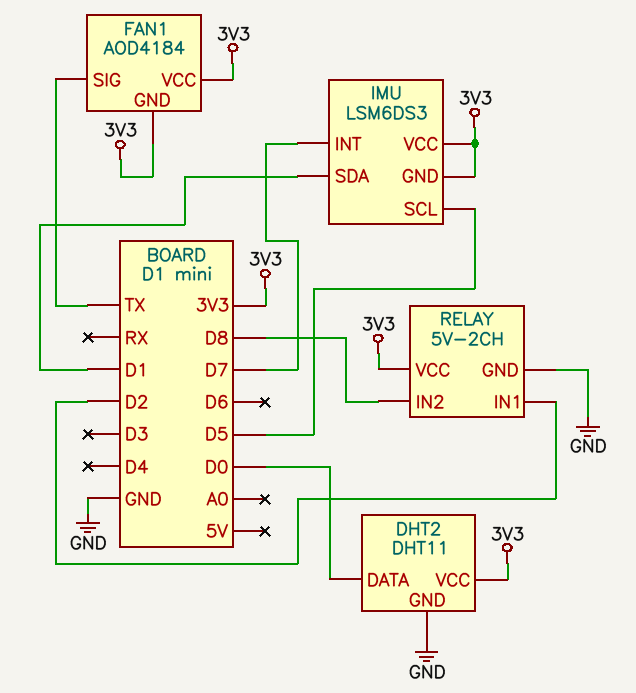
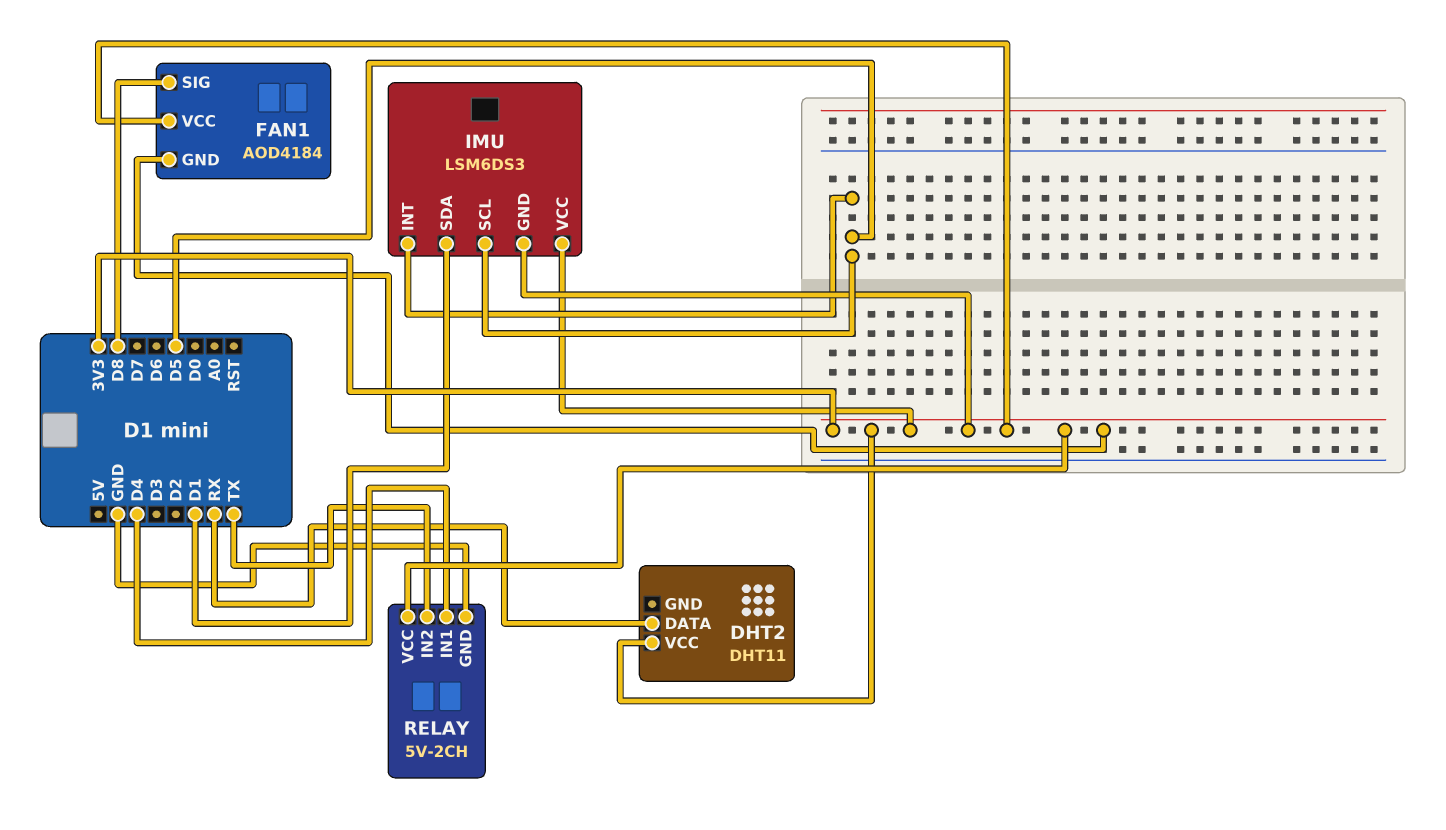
DHT2 pin DATA: D0 -> RX
DHT2 pin GND: GND -> none
FAN1 pin SIG: TX -> D8
IMU pin INT: D7 -> D5
RELAY pin IN1: D2 -> D4
RELAY pin IN2: D8 -> TX

